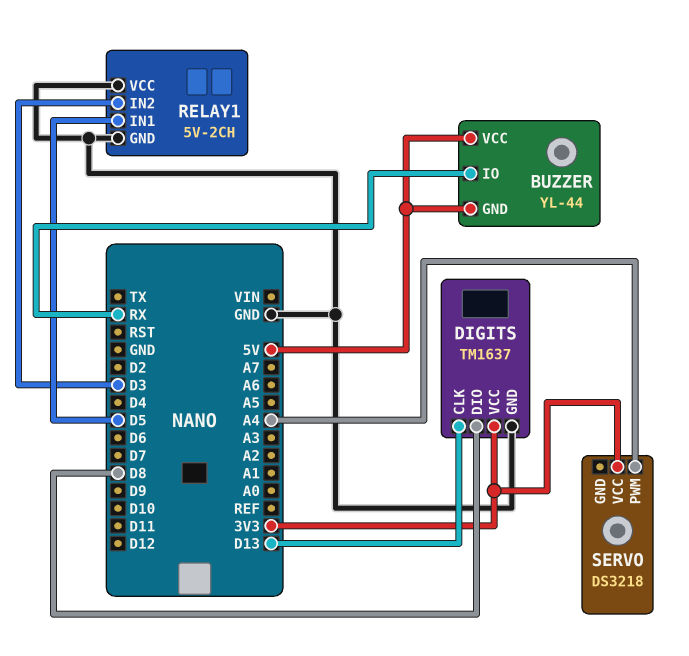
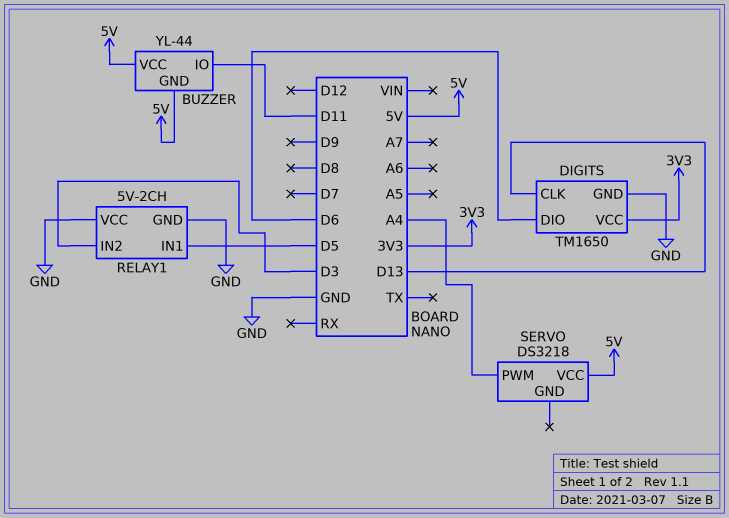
BUZZER pin IO: RX -> D11
DIGITS: TM1637 -> TM1650
DIGITS pin DIO: D8 -> D6
SERVO pin VCC: 3V3 -> 5V

